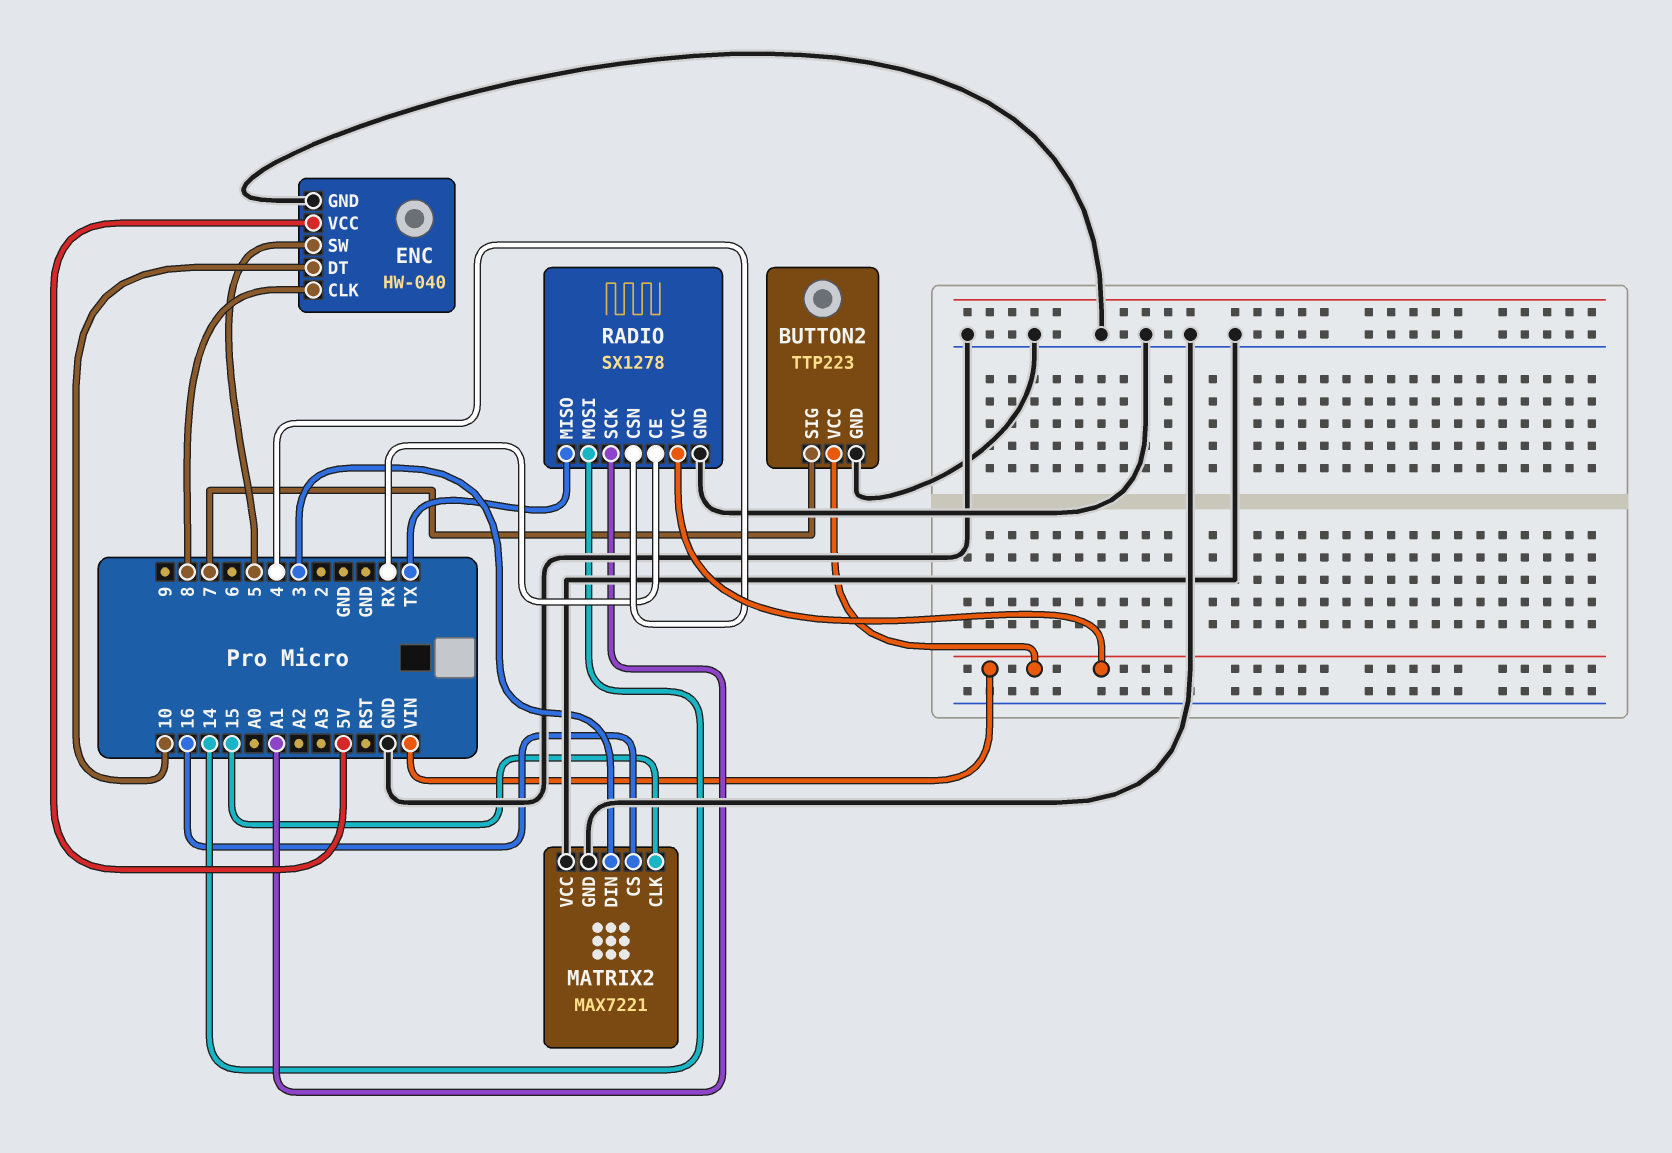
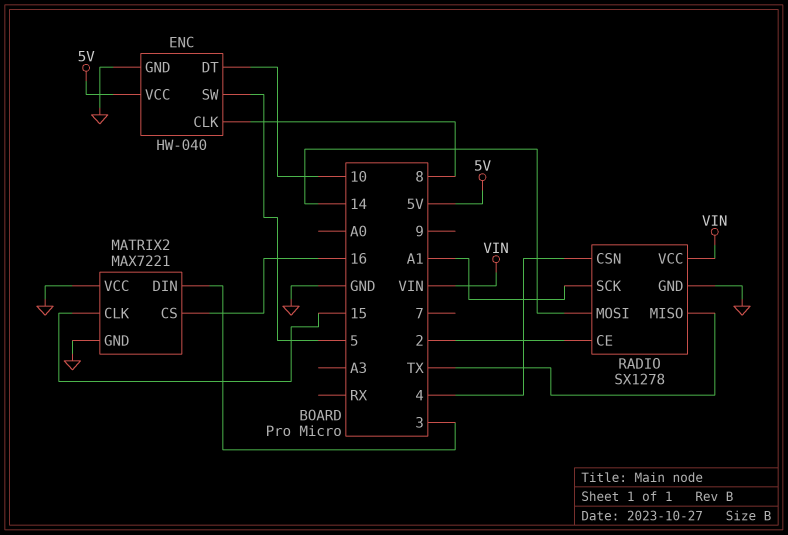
BUTTON2: TTP223 -> none
BUTTON2 pin GND: GND -> none
BUTTON2 pin SIG: 7 -> none
BUTTON2 pin VCC: VIN -> none
RADIO pin CE: RX -> 2

